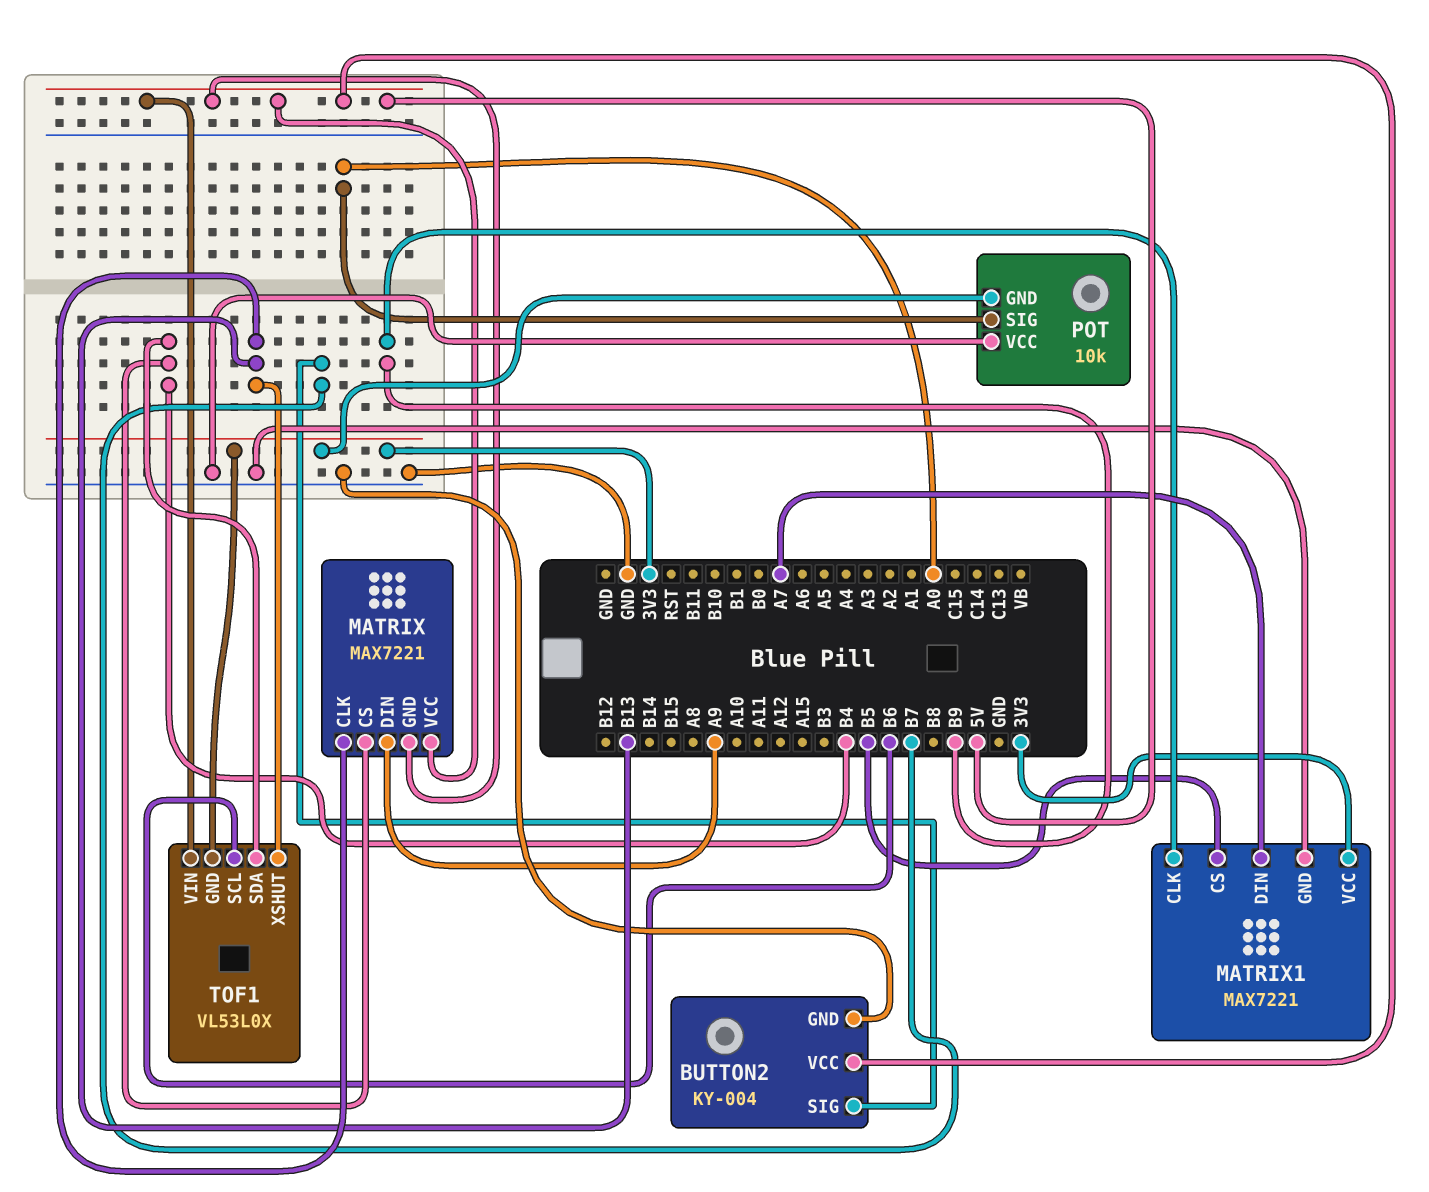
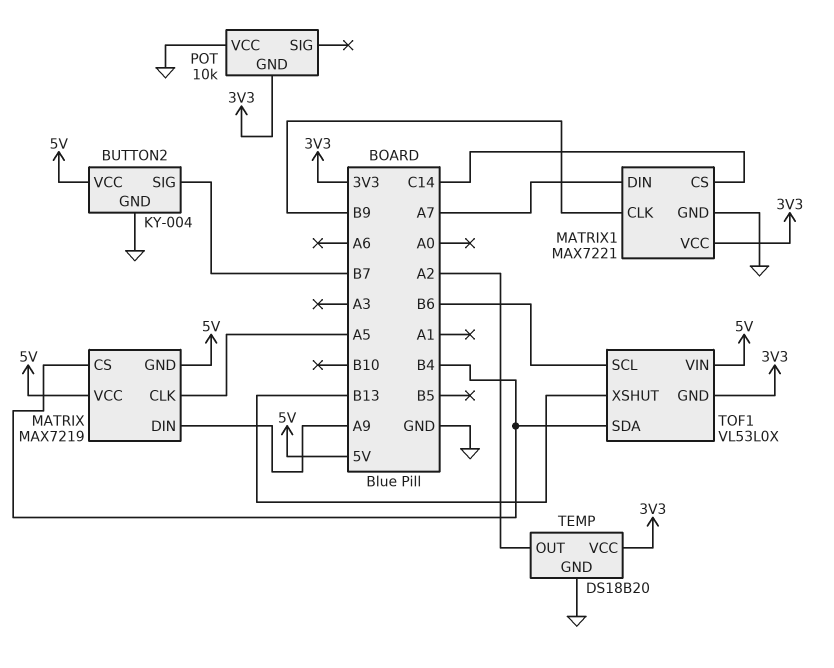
MATRIX: MAX7221 -> MAX7219
MATRIX pin CLK: B13 -> A5
MATRIX1 pin CS: B5 -> C14
POT pin SIG: A0 -> none
TEMP: none -> DS18B20
TEMP pin GND: none -> GND
TEMP pin OUT: none -> A2
TEMP pin VCC: none -> 3V3

